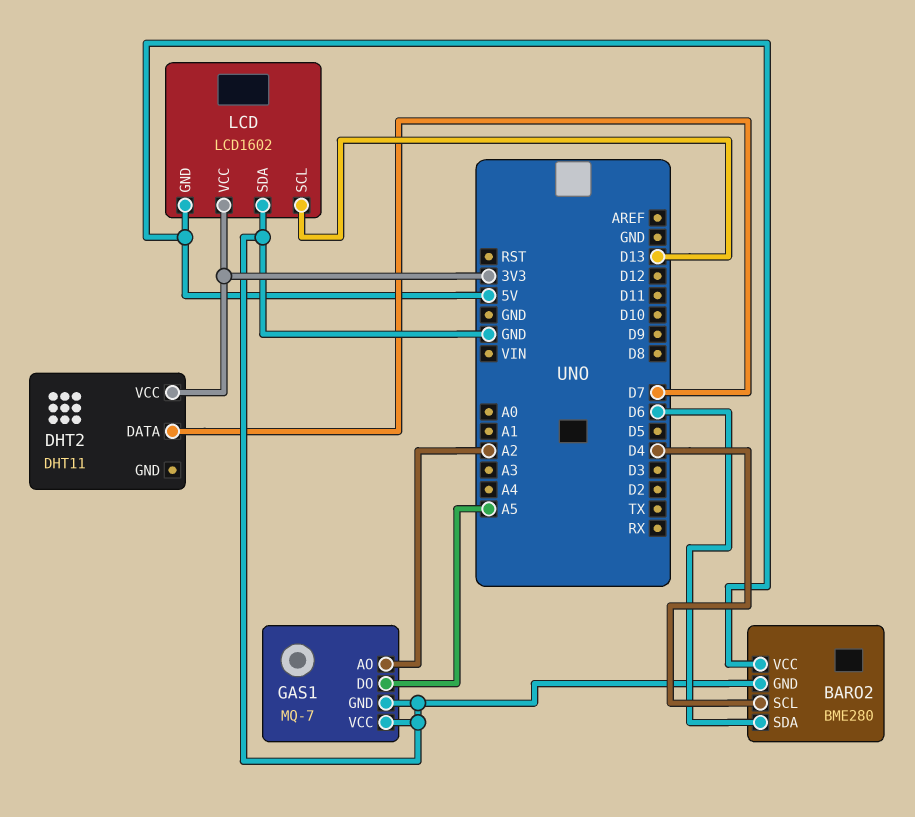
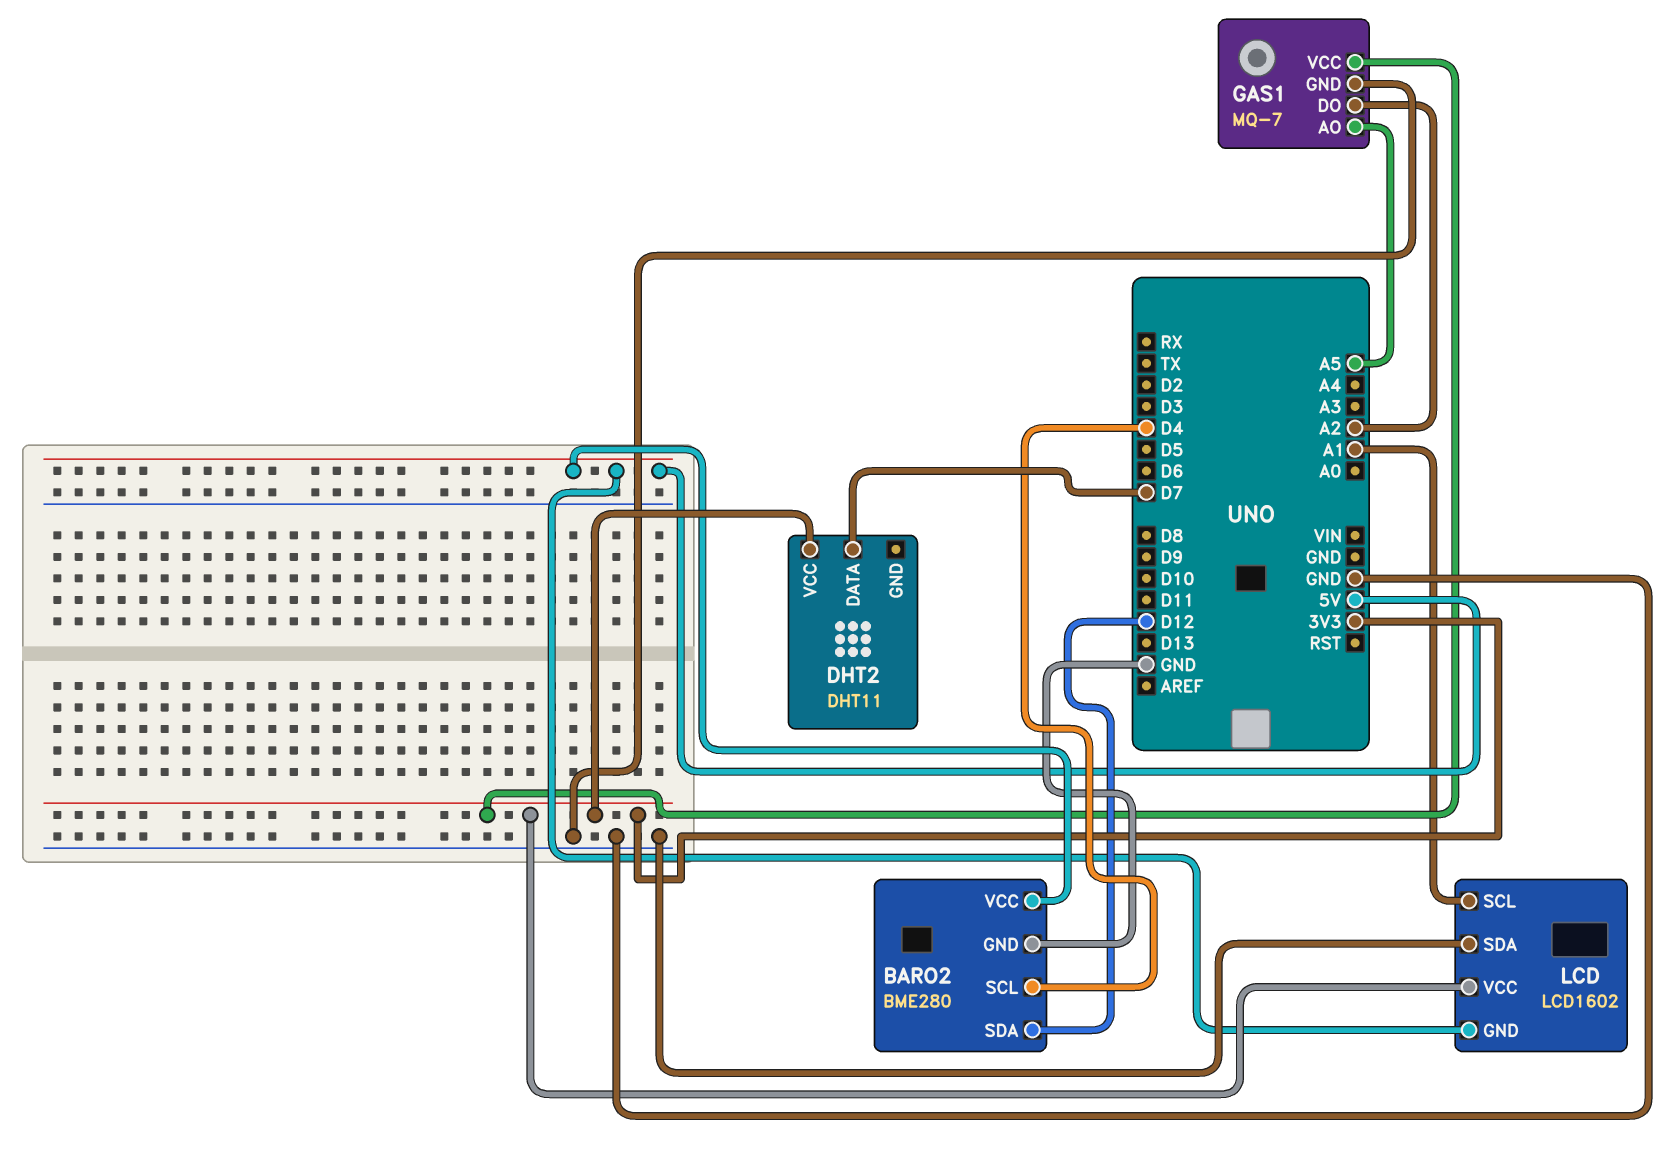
BARO2 pin SDA: D6 -> D12
GAS1 pin AO: A2 -> A5
GAS1 pin DO: A5 -> A2
GAS1 pin VCC: GND -> 3V3
LCD pin SCL: D13 -> A1

